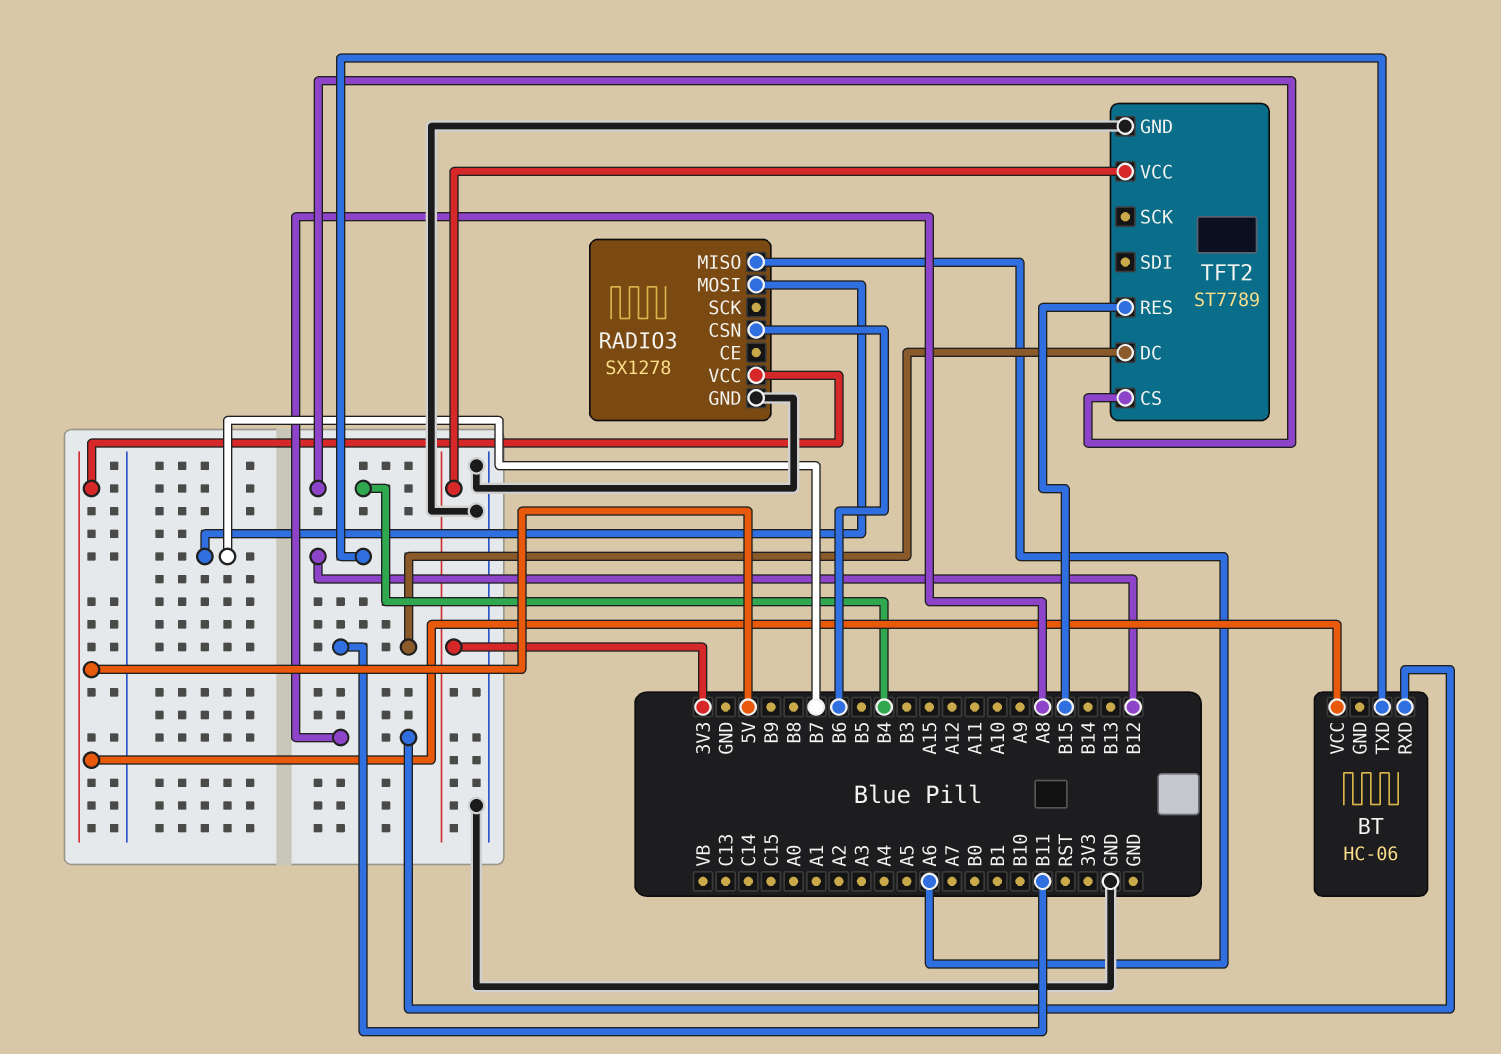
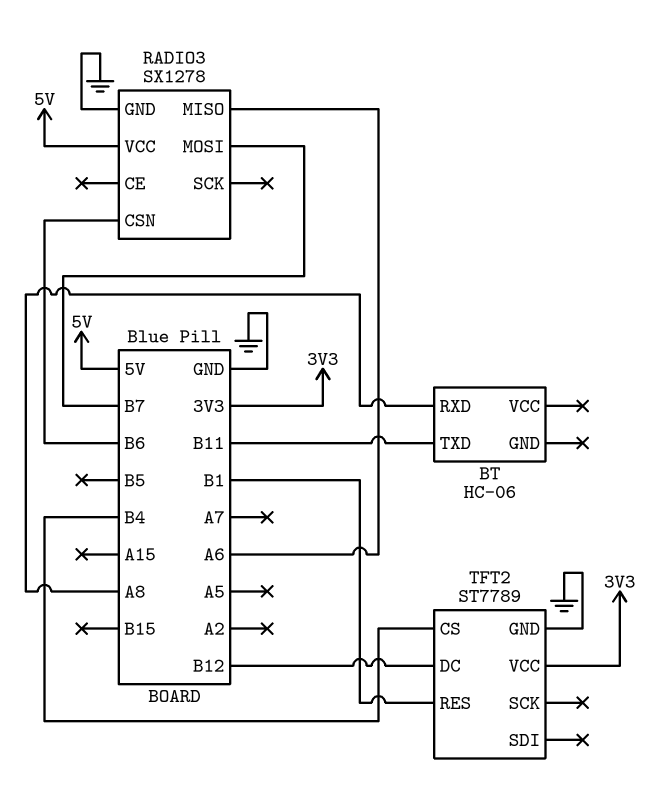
BT pin TXD: B12 -> B11
BT pin VCC: 5V -> none
TFT2 pin DC: B11 -> B12
TFT2 pin RES: B15 -> B1

